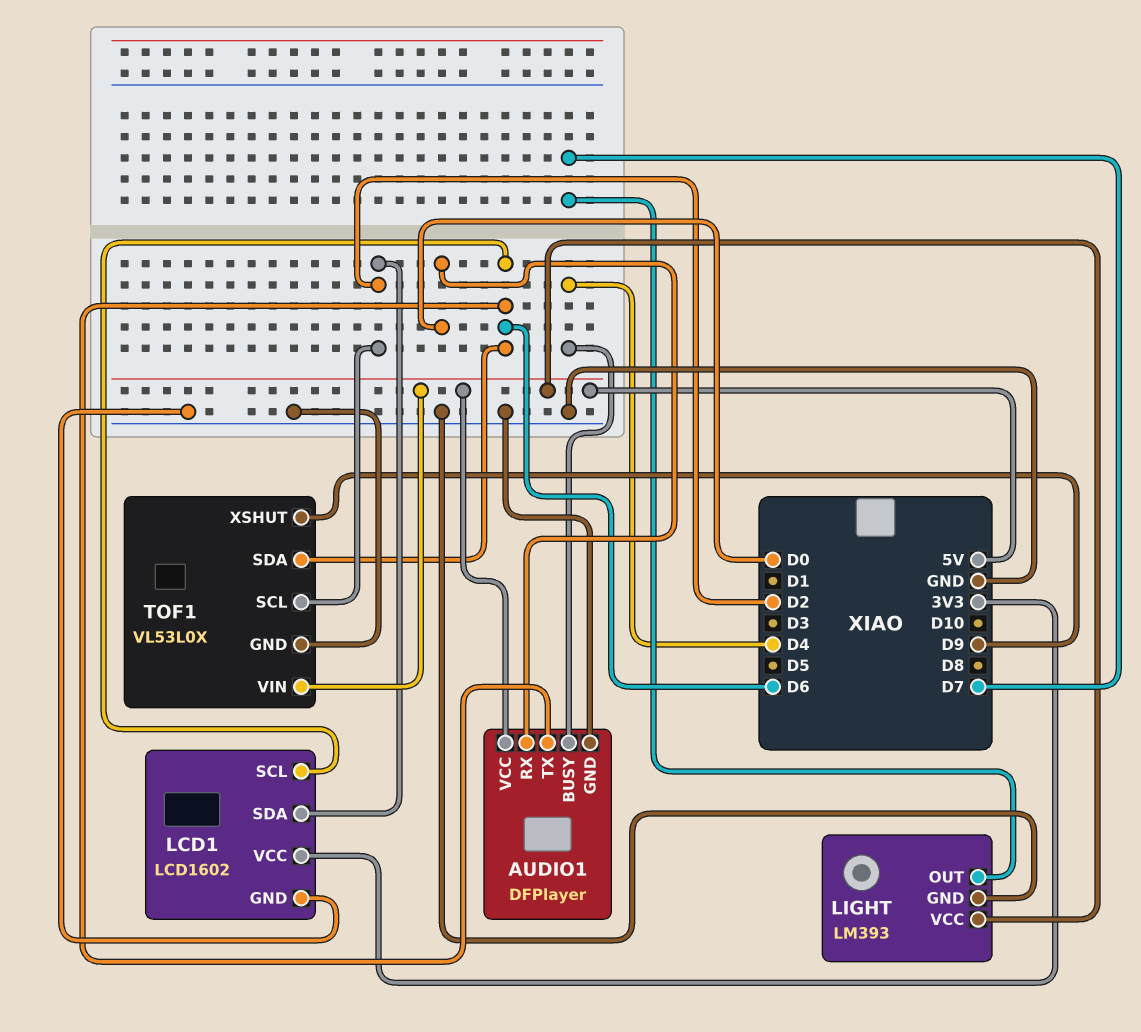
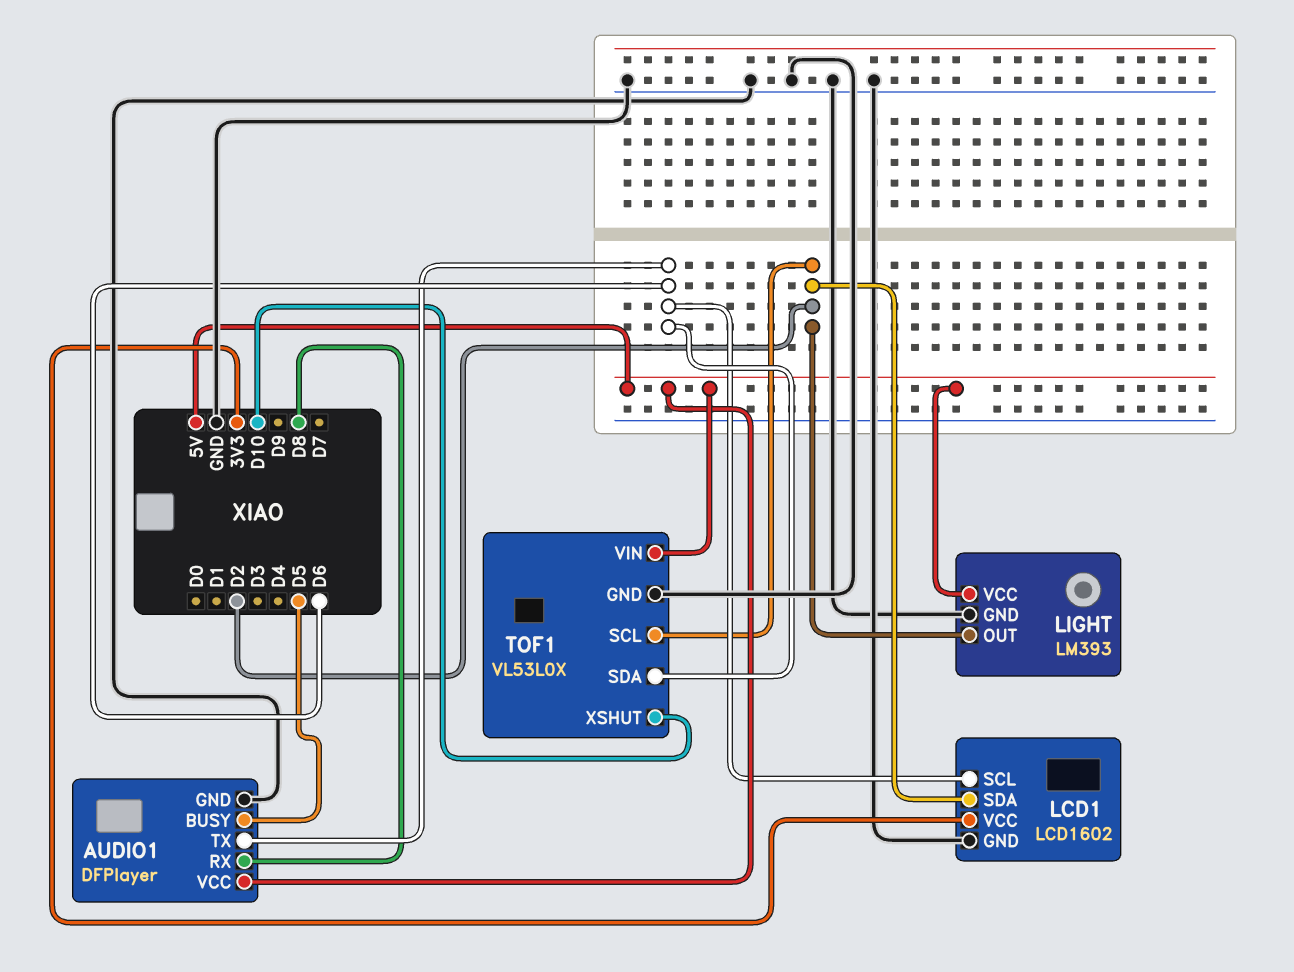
AUDIO1 pin BUSY: D4 -> D5
AUDIO1 pin RX: D0 -> D8
LIGHT pin OUT: D7 -> D2
TOF1 pin XSHUT: D9 -> D10

